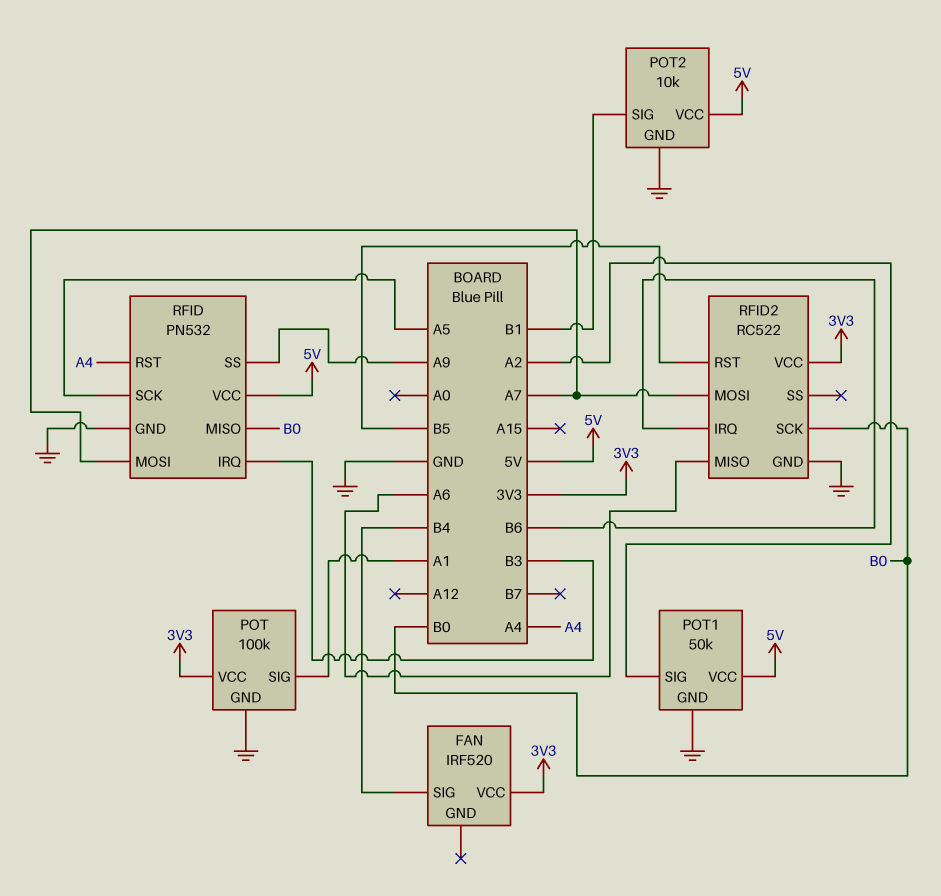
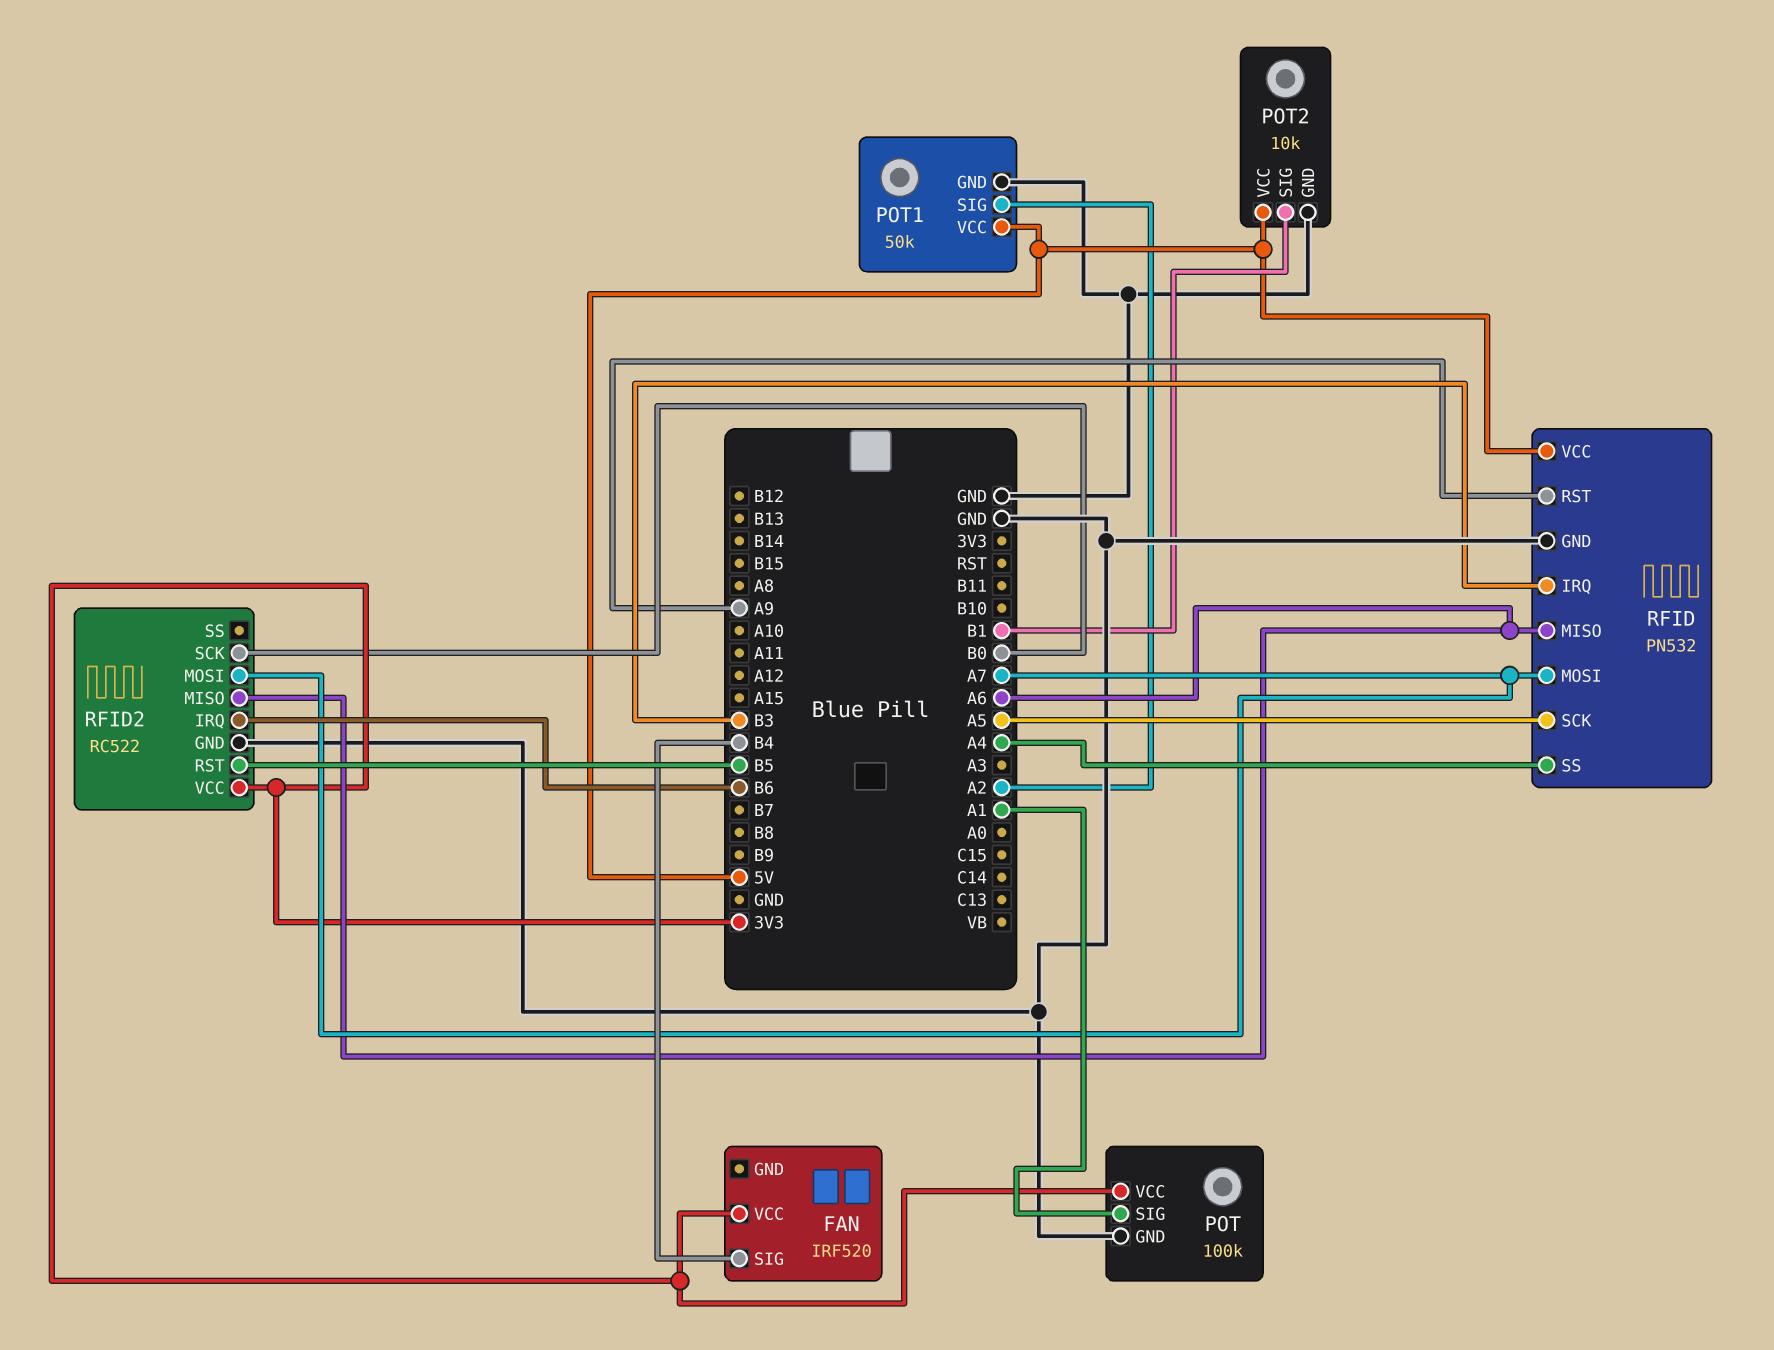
RFID pin MISO: B0 -> A6
RFID pin RST: A4 -> A9
RFID pin SS: A9 -> A4

